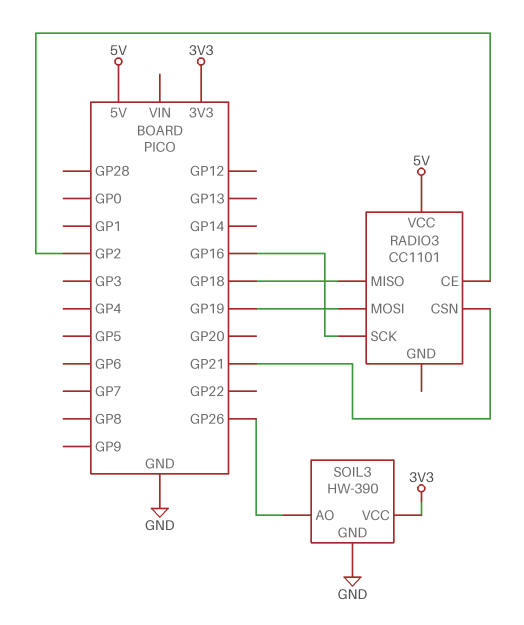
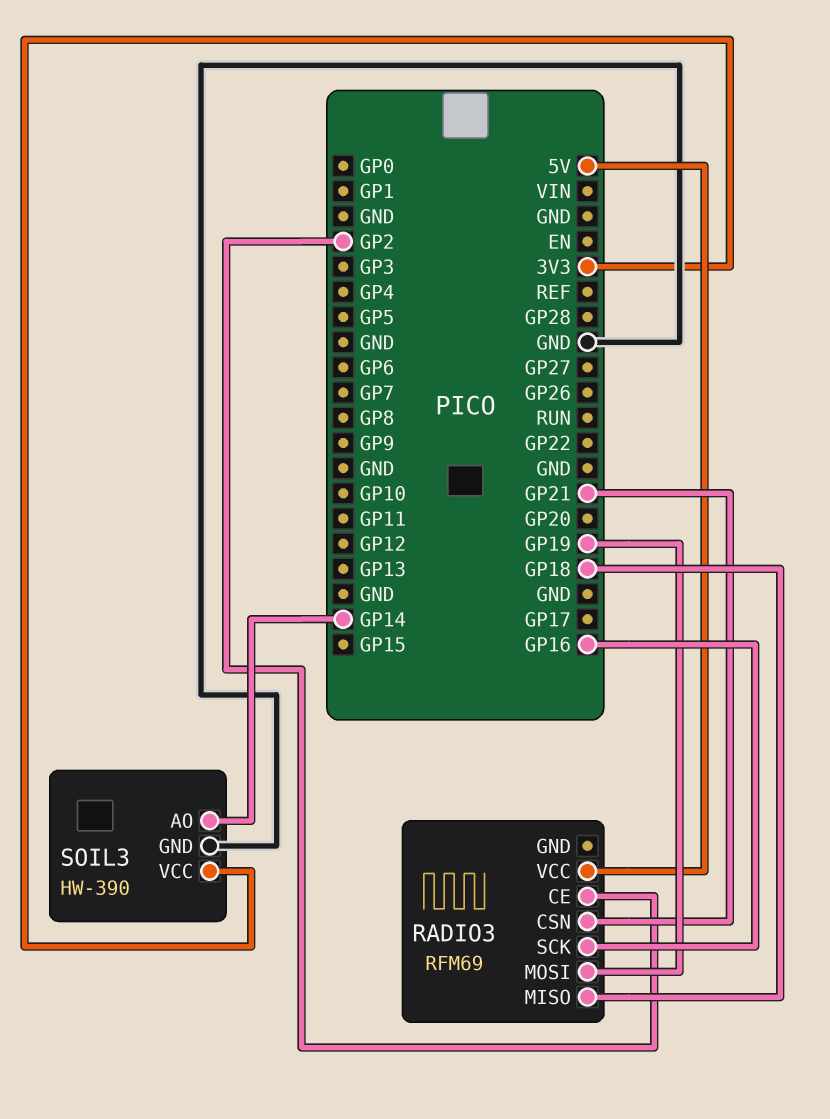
RADIO3: CC1101 -> RFM69
SOIL3 pin AO: GP26 -> GP14

